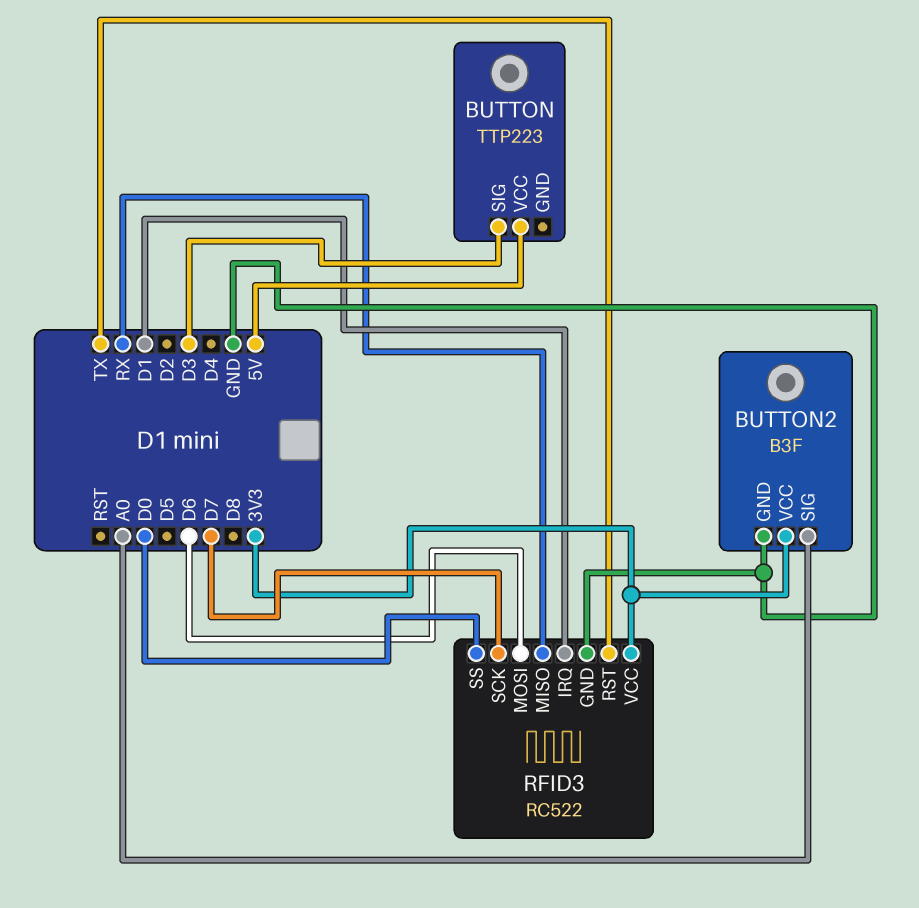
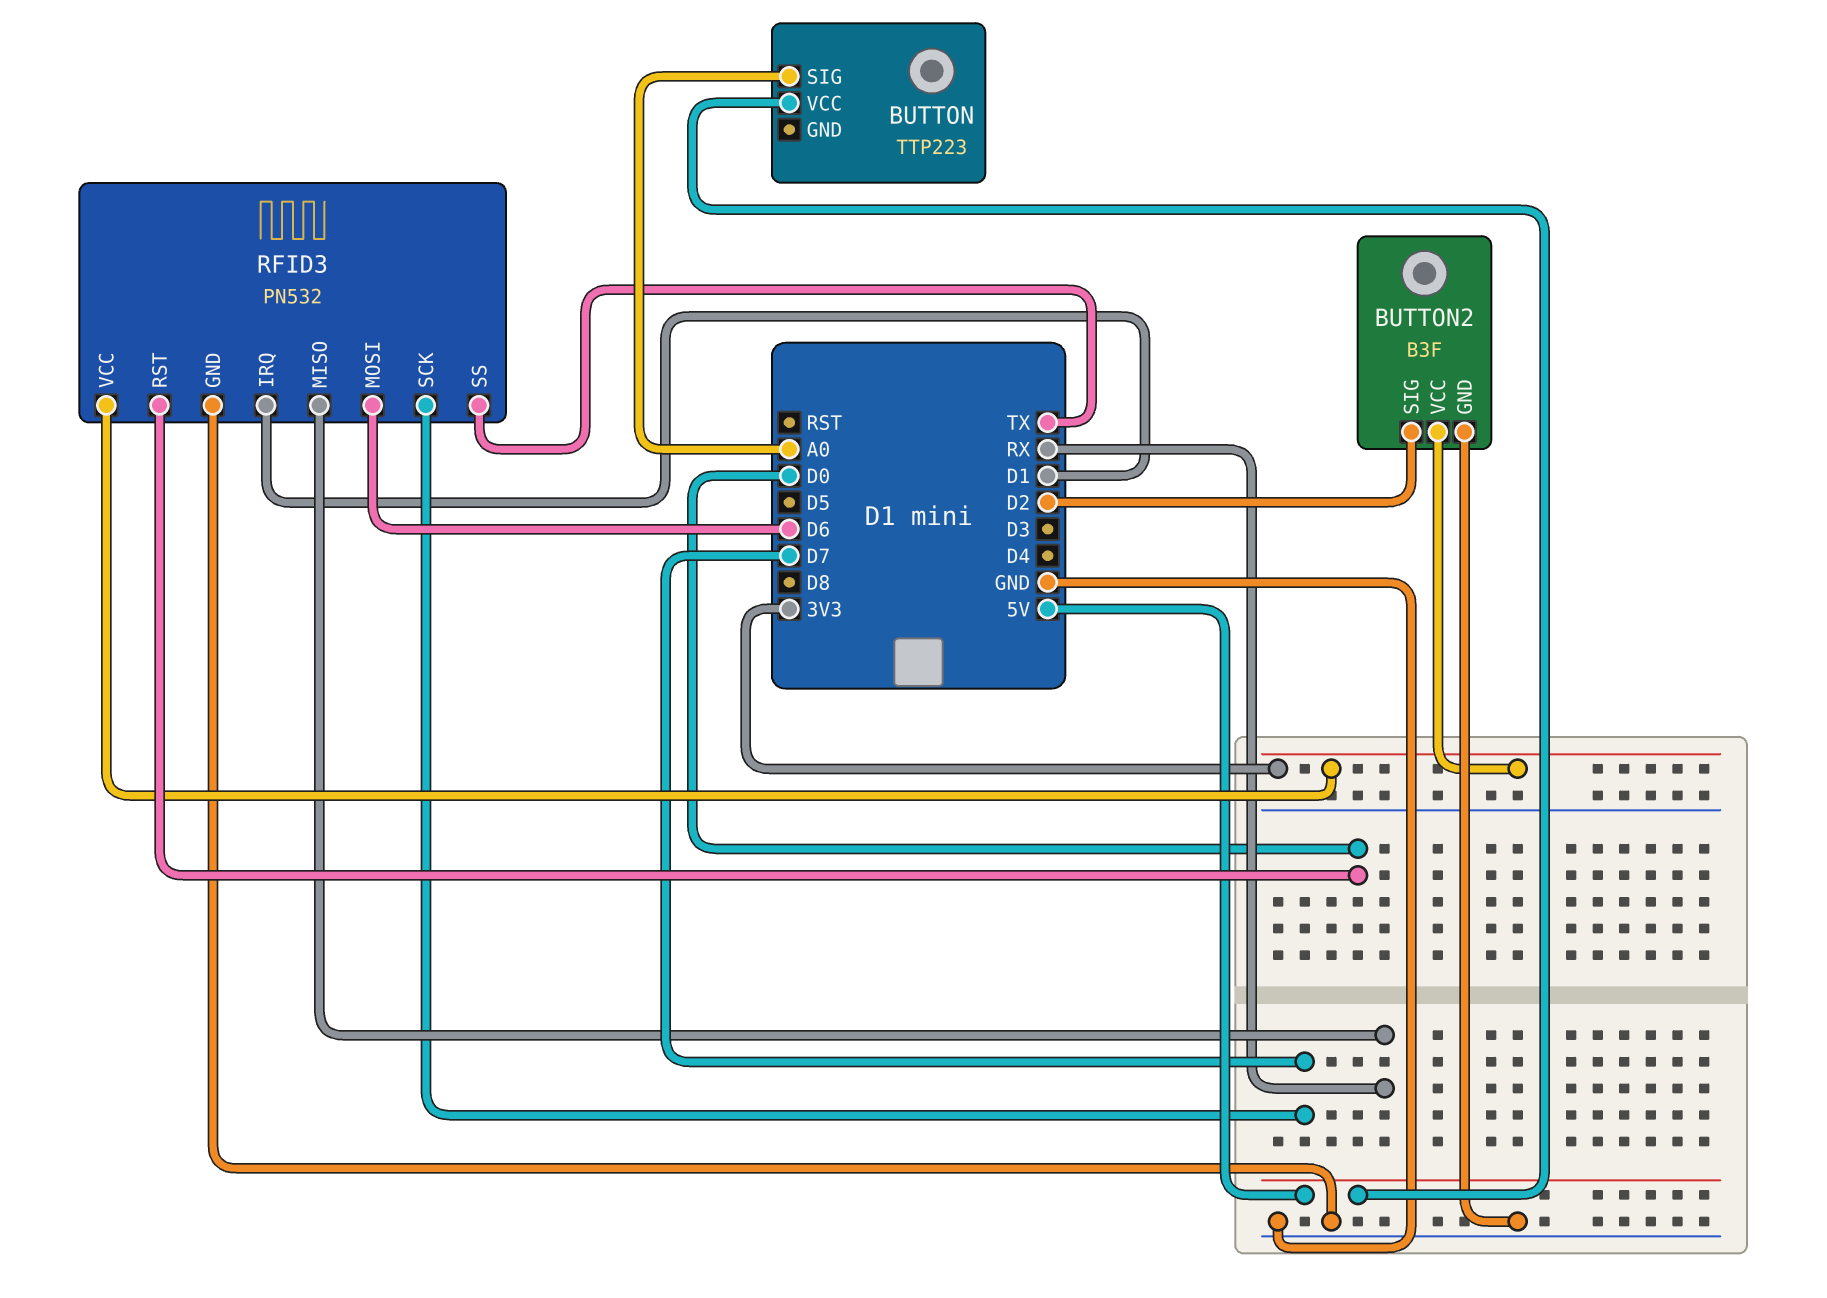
BUTTON pin SIG: D3 -> A0
BUTTON2 pin SIG: A0 -> D2
RFID3: RC522 -> PN532
RFID3 pin RST: TX -> D0
RFID3 pin SS: D0 -> TX

